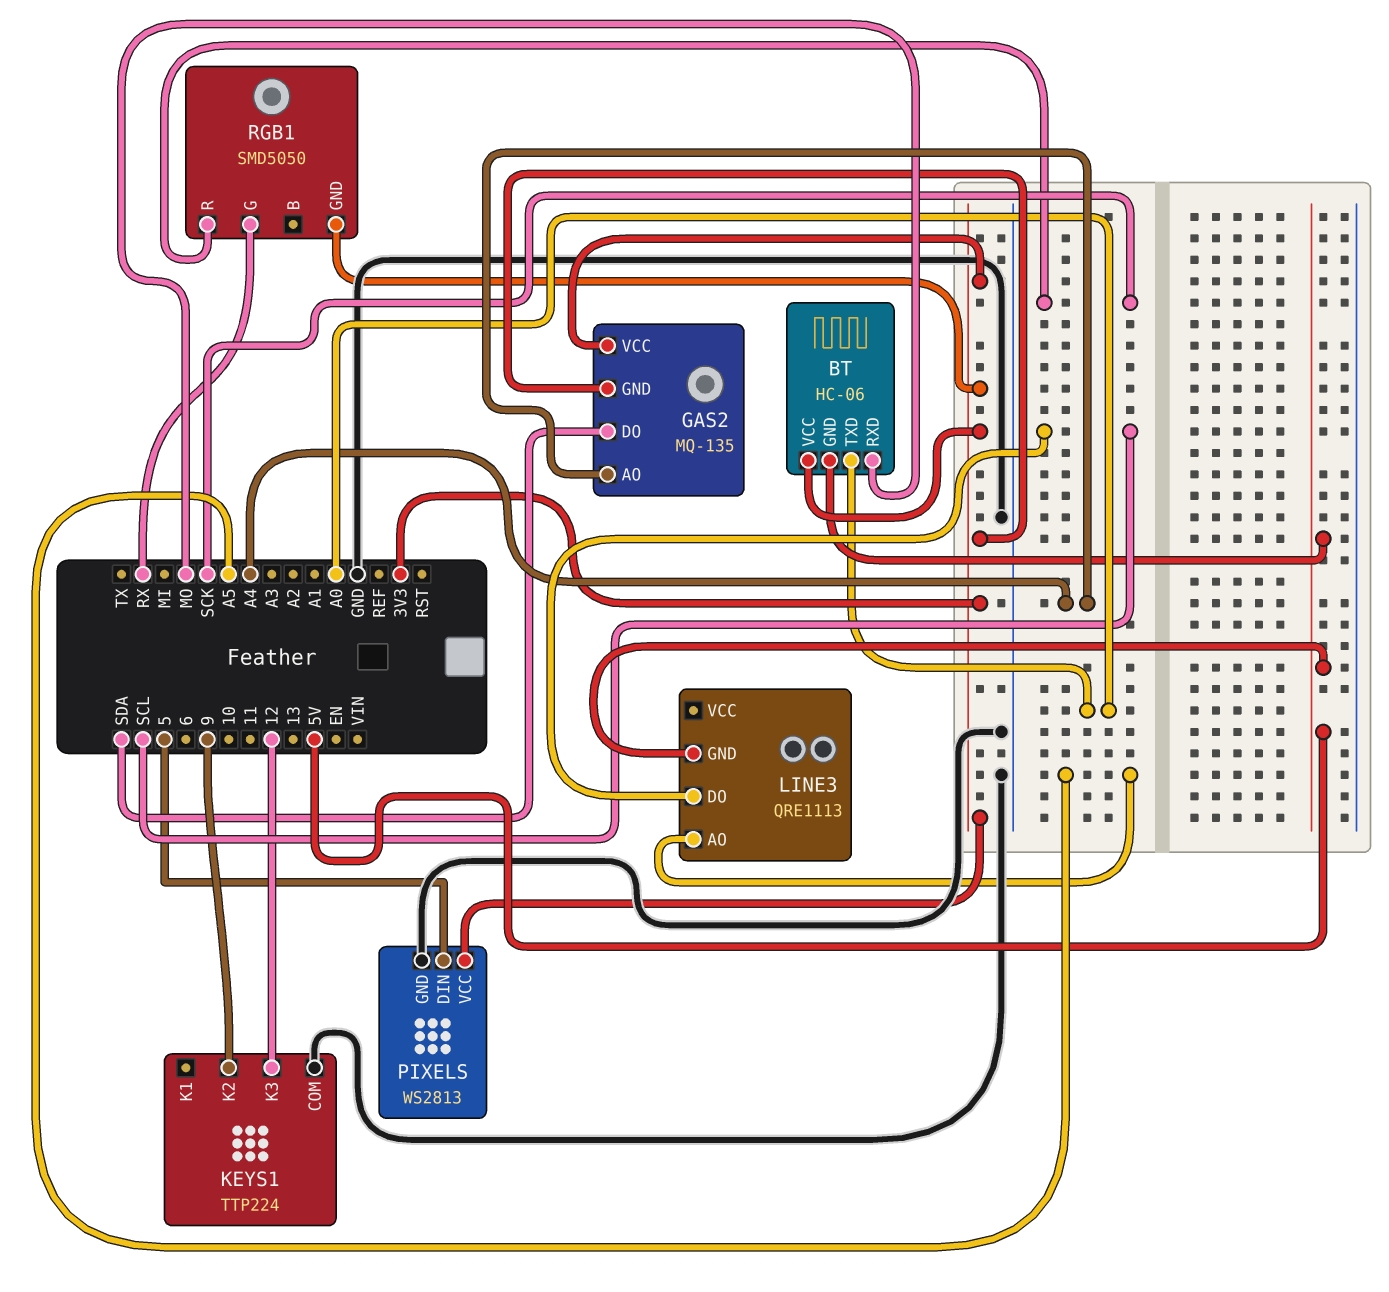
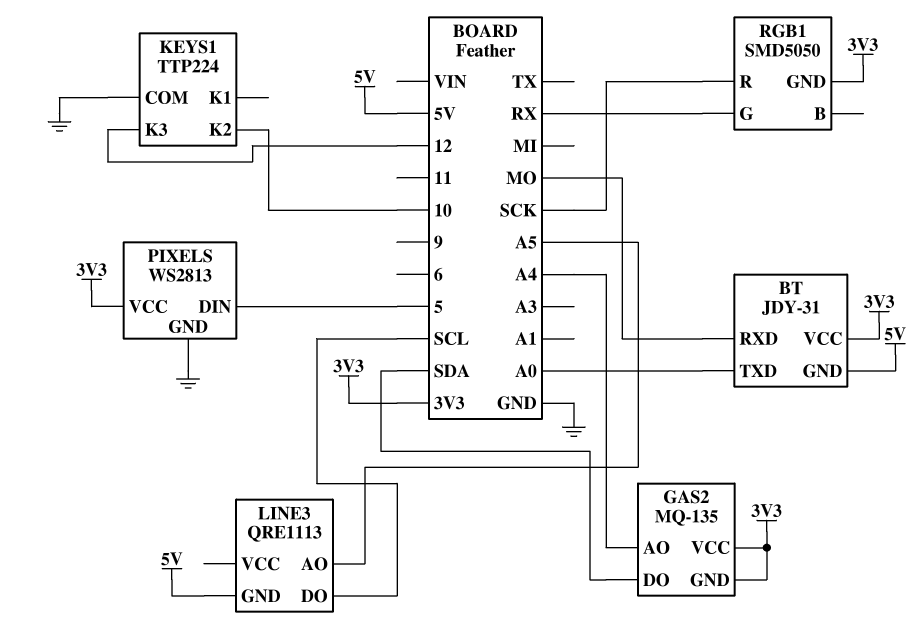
BT: HC-06 -> JDY-31
KEYS1 pin K2: 9 -> 10

